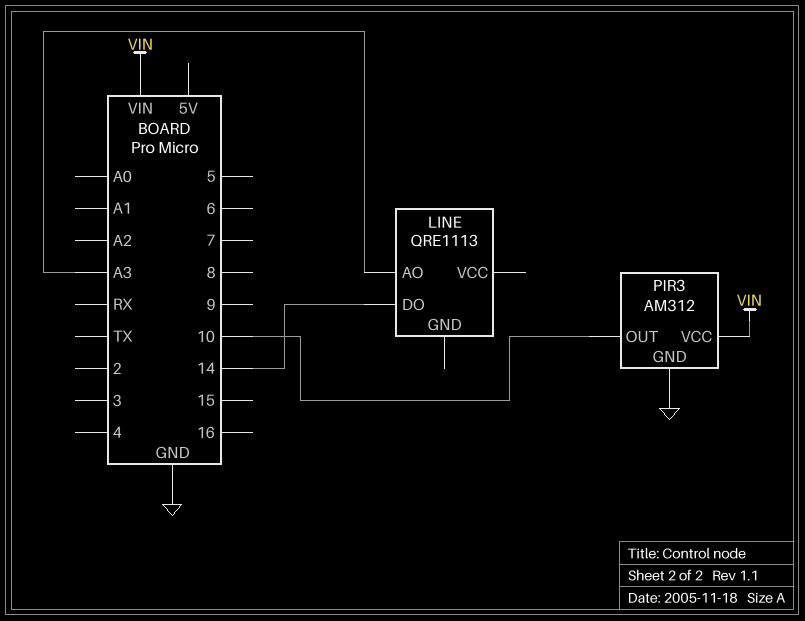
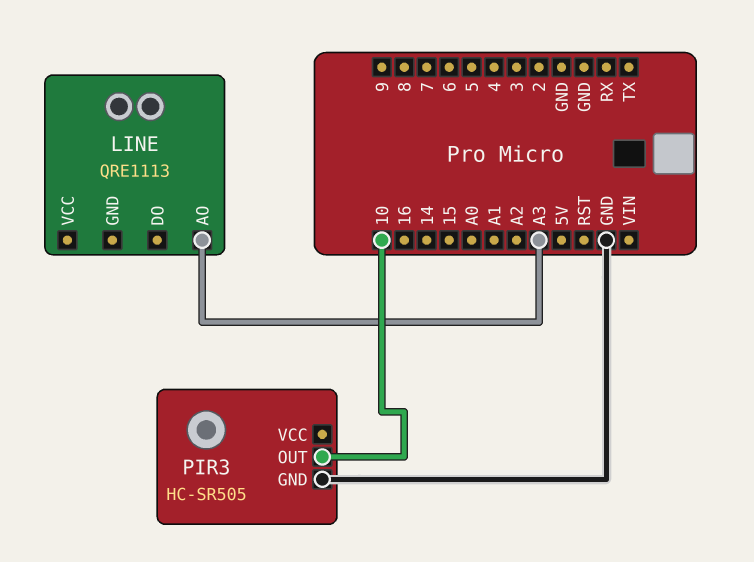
LINE pin DO: 14 -> none
PIR3: AM312 -> HC-SR505
PIR3 pin VCC: VIN -> none

